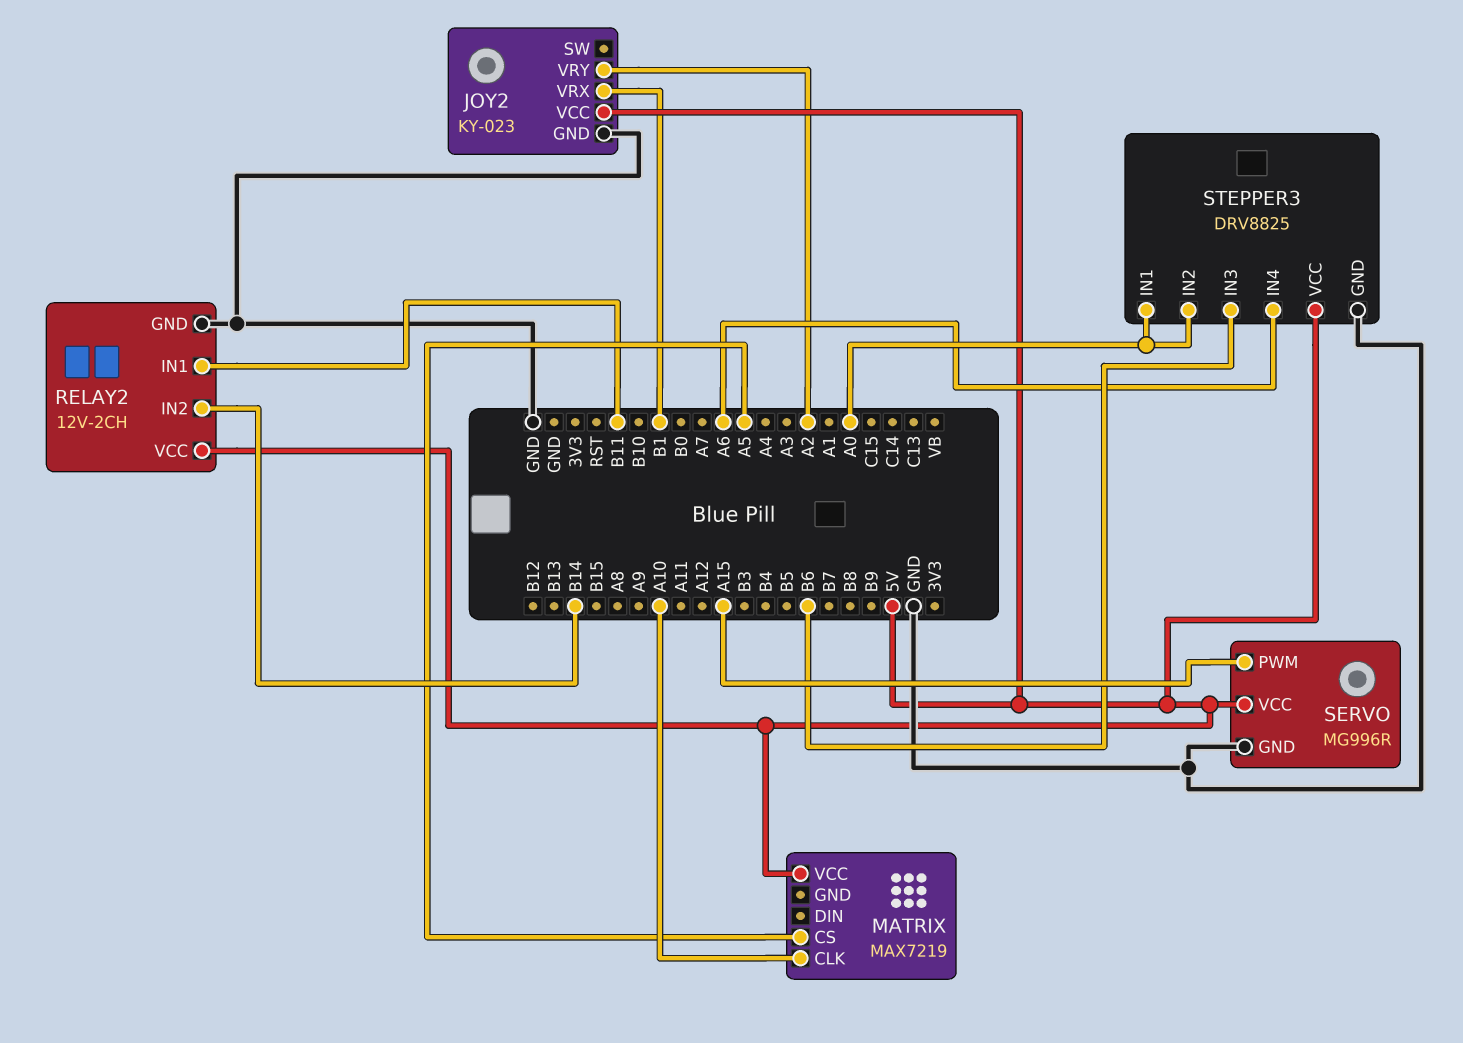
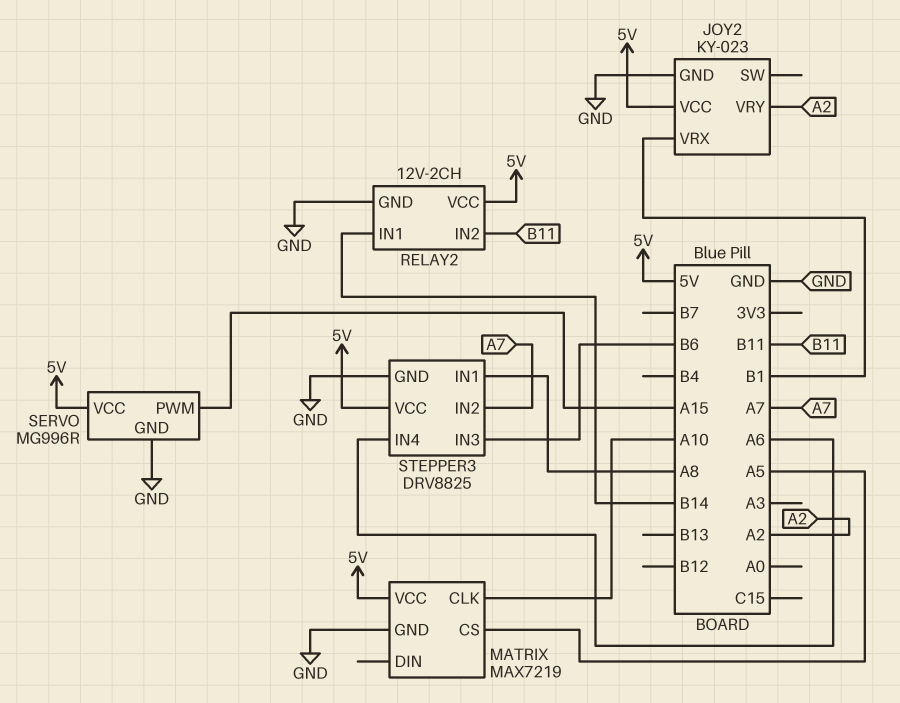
MATRIX pin GND: none -> GND
RELAY2 pin IN1: B11 -> B14
RELAY2 pin IN2: B14 -> B11
STEPPER3 pin IN1: A0 -> A8
STEPPER3 pin IN2: A0 -> A7

